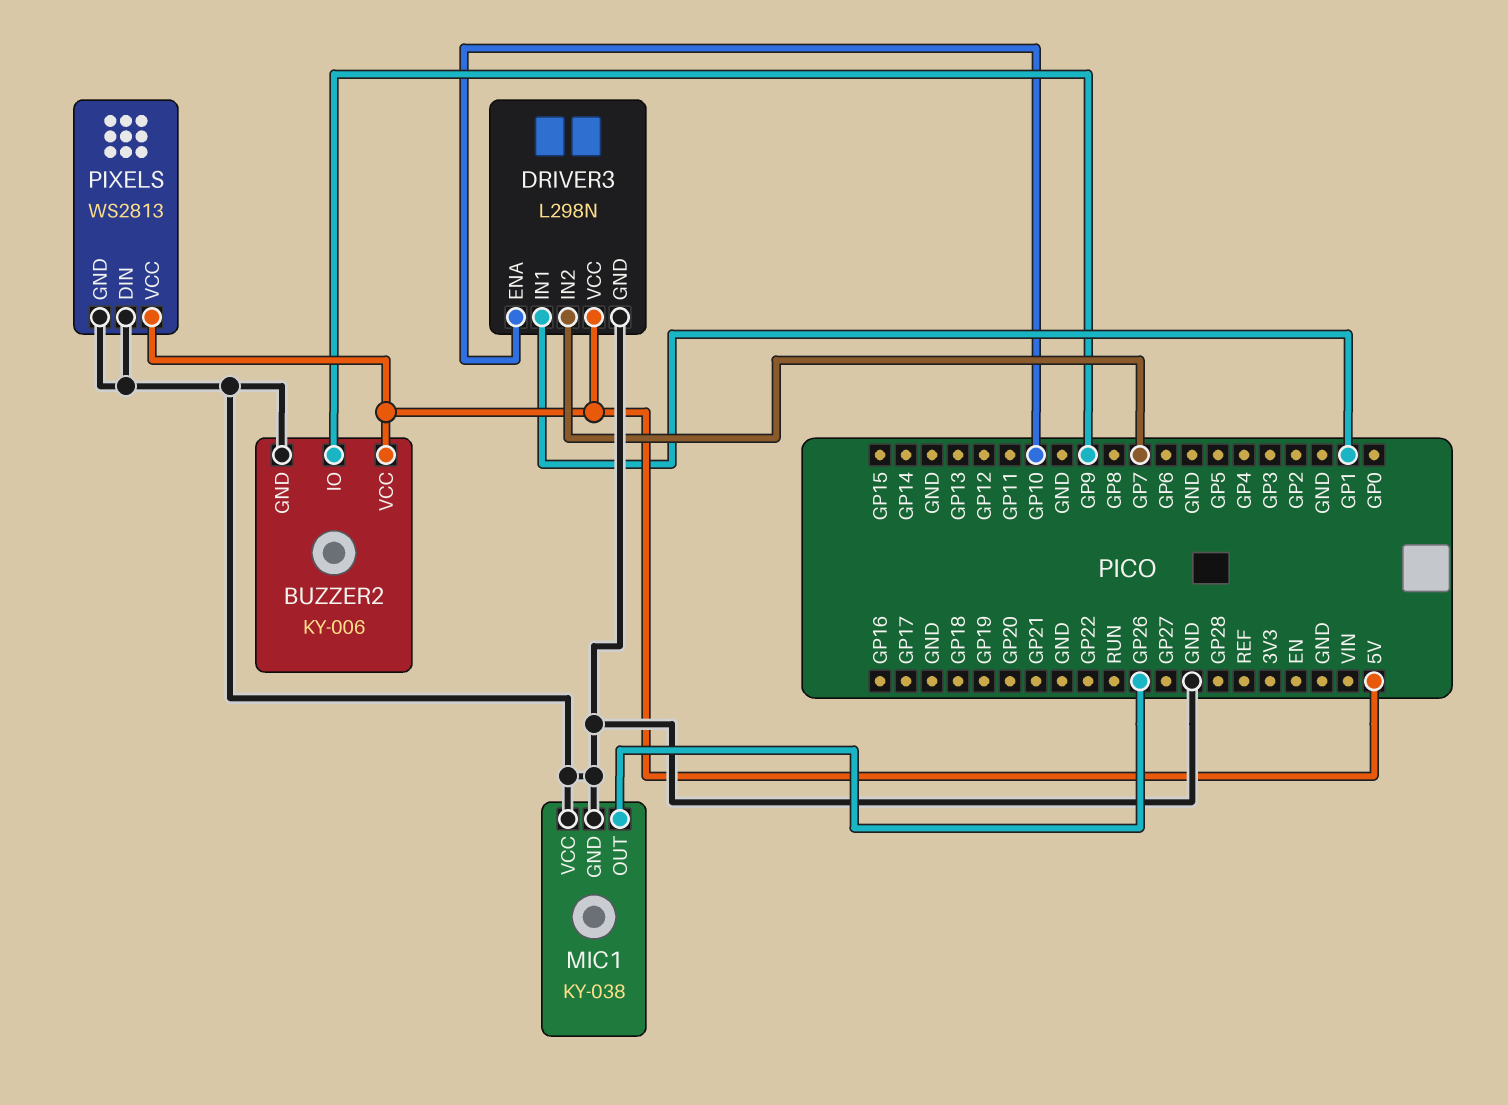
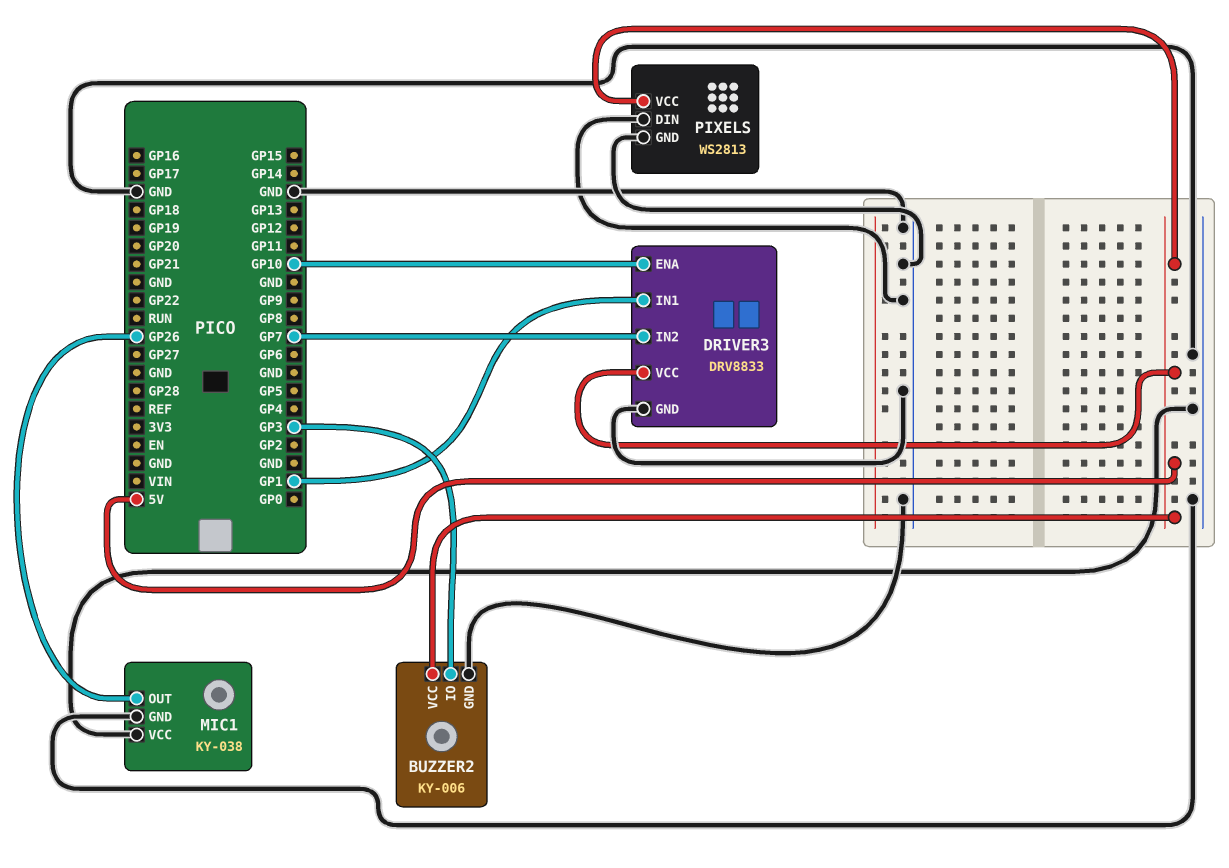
BUZZER2 pin IO: GP9 -> GP3
DRIVER3: L298N -> DRV8833

